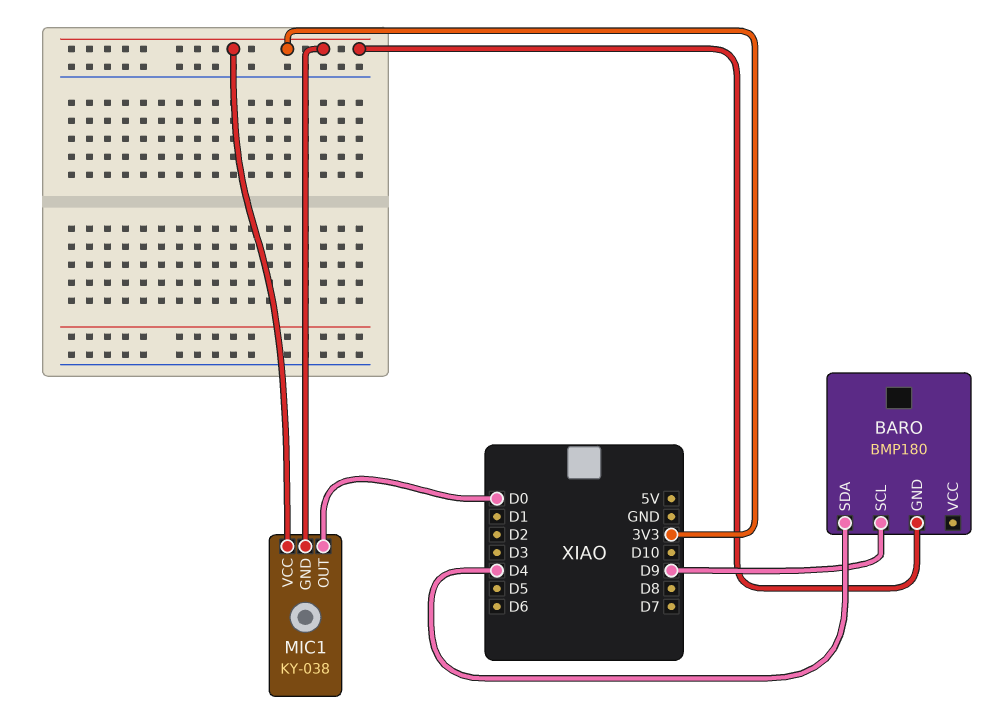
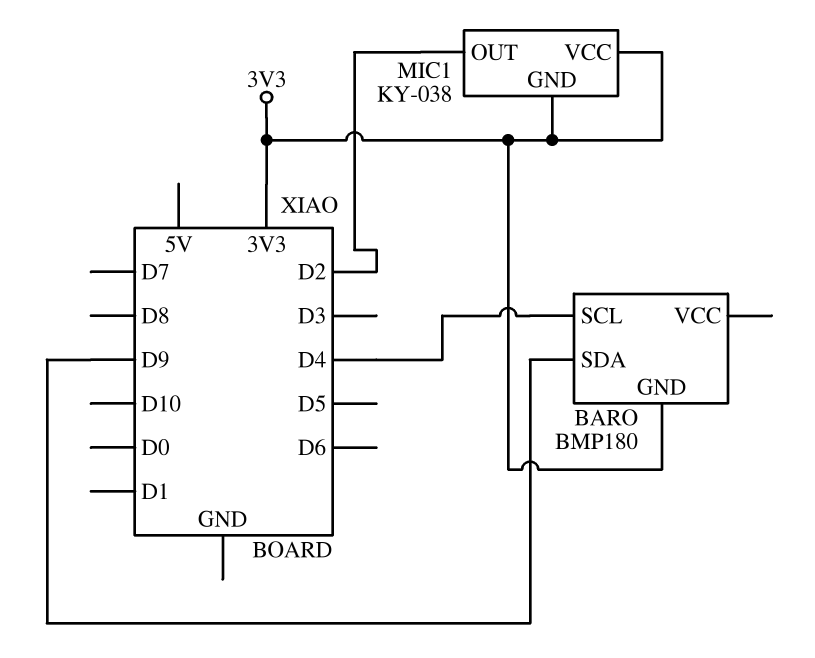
BARO pin SCL: D9 -> D4
BARO pin SDA: D4 -> D9
MIC1 pin OUT: D0 -> D2

